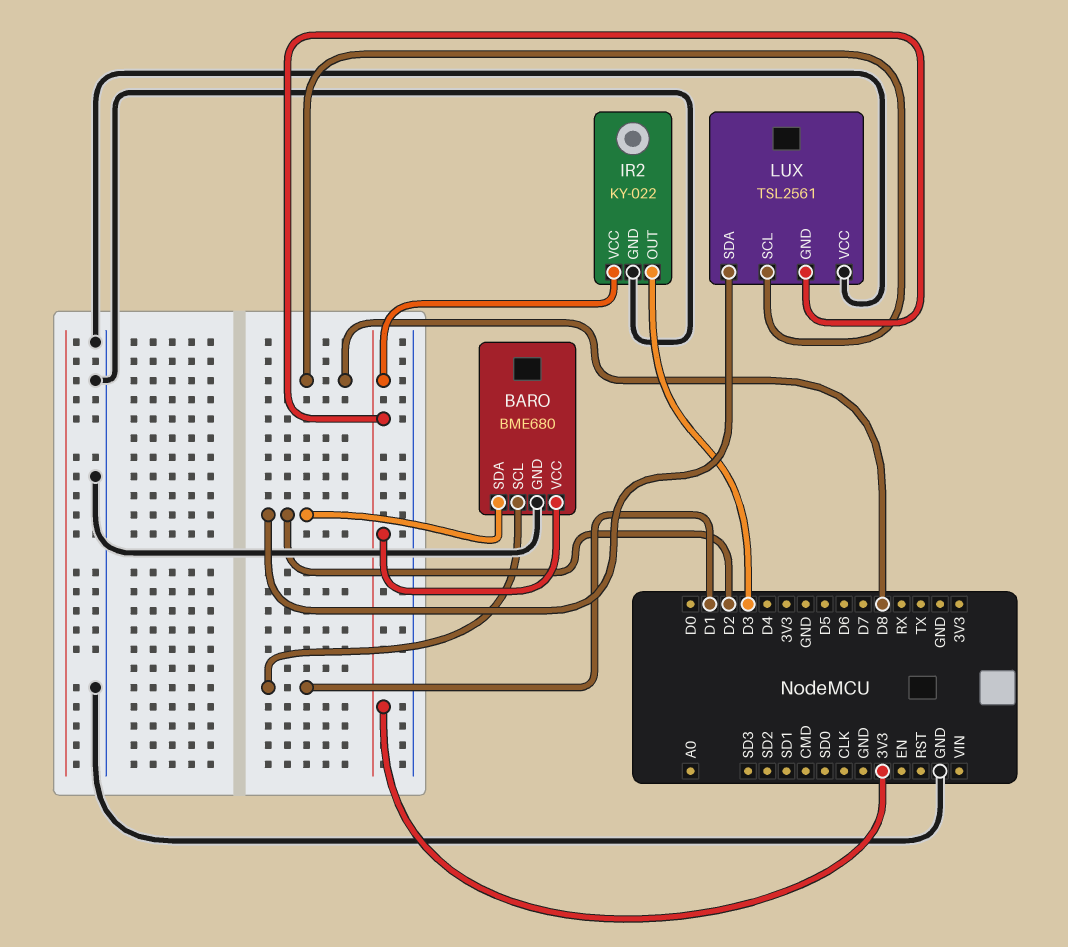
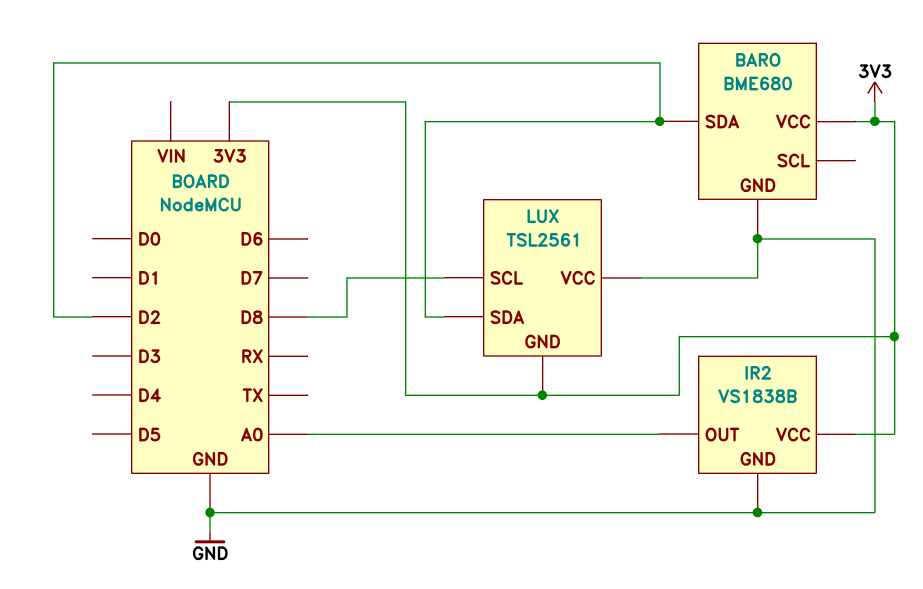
BARO pin SCL: D1 -> none
IR2: KY-022 -> VS1838B
IR2 pin OUT: D3 -> A0

